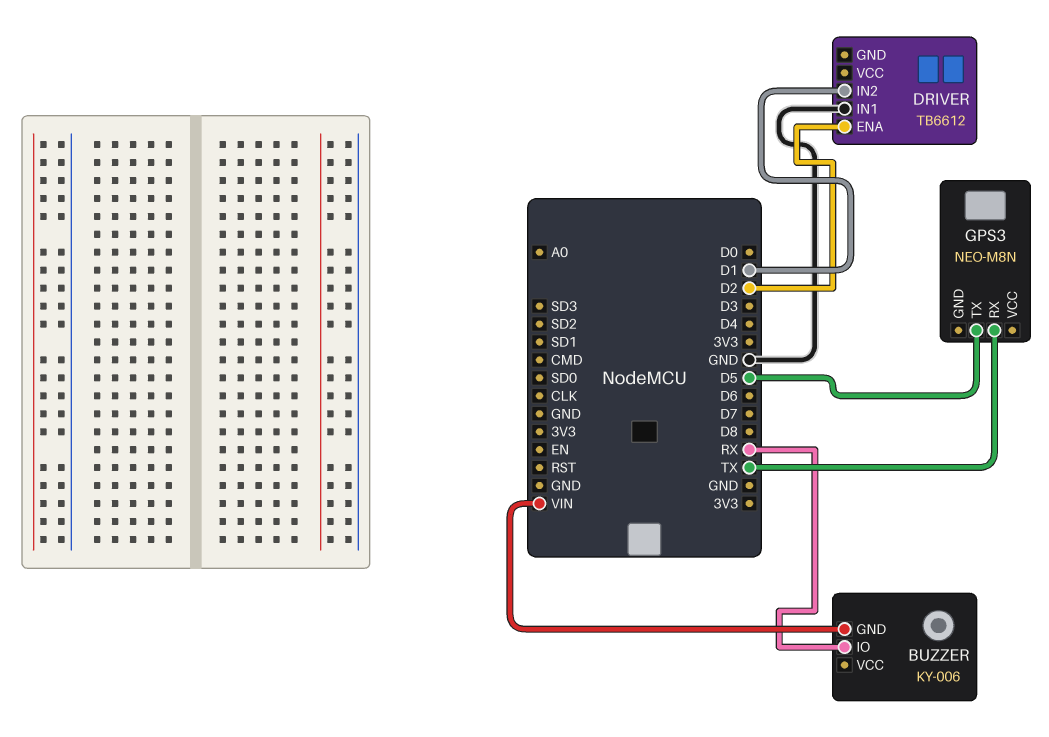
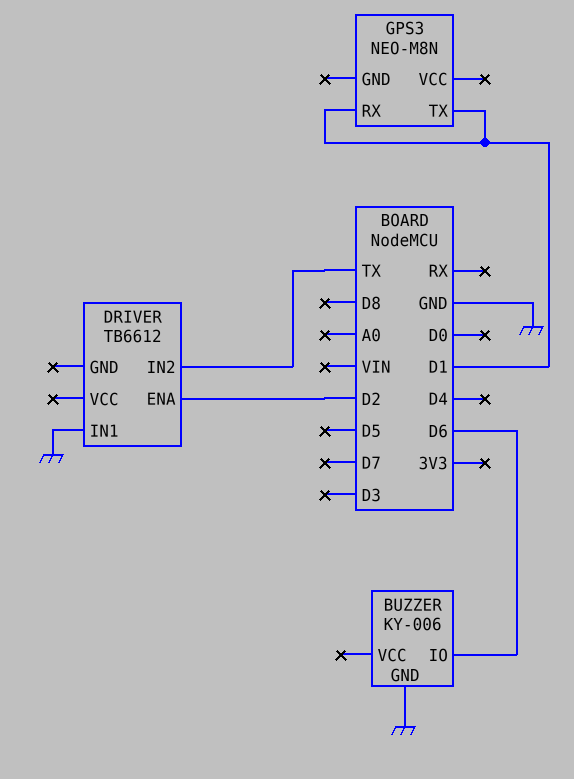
BUZZER pin GND: VIN -> GND
BUZZER pin IO: RX -> D6
DRIVER pin IN2: D1 -> TX
GPS3 pin RX: TX -> D1
GPS3 pin TX: D5 -> D1

